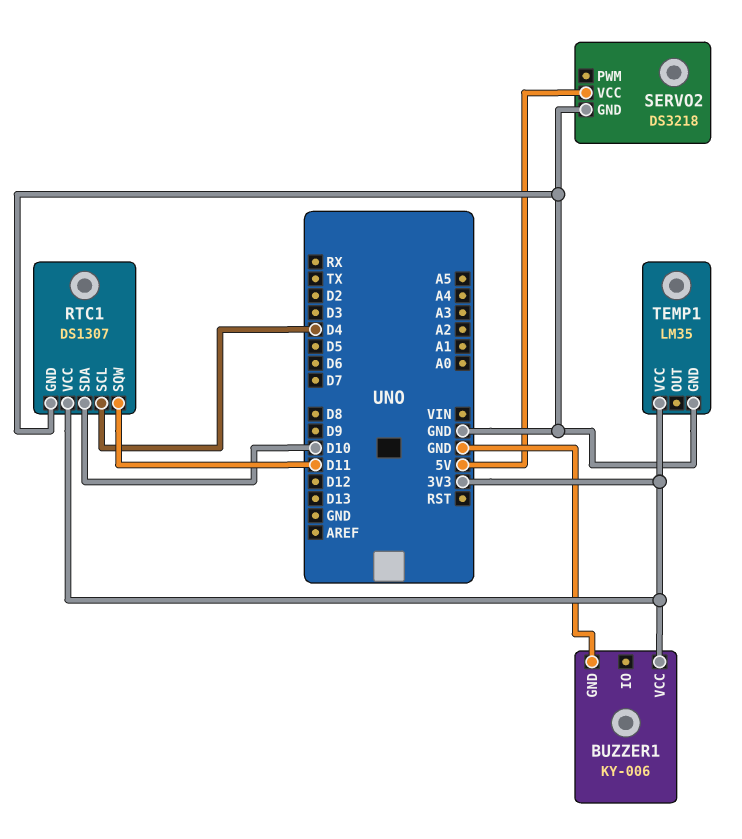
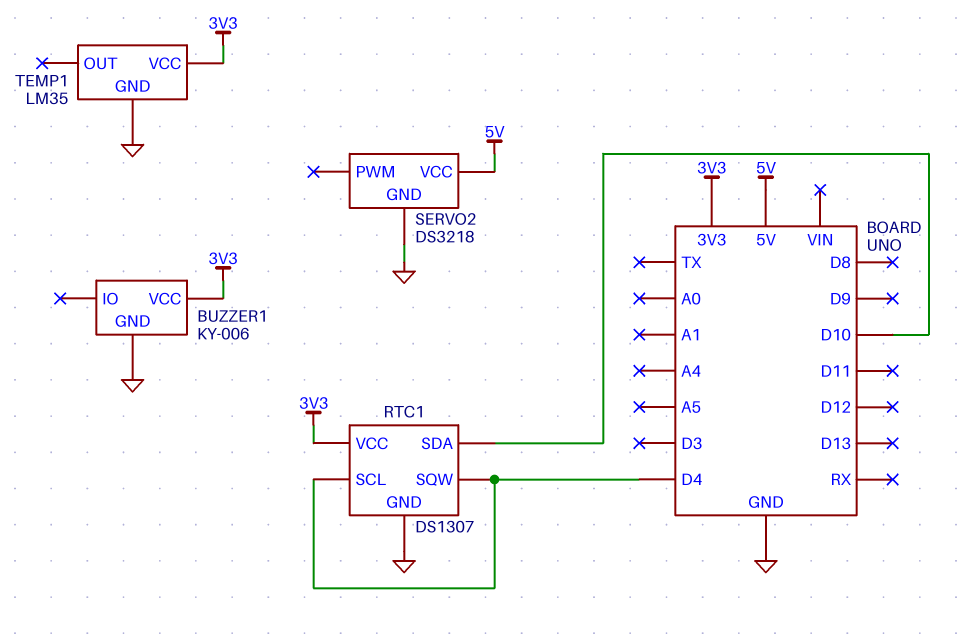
RTC1 pin SQW: D11 -> D4

